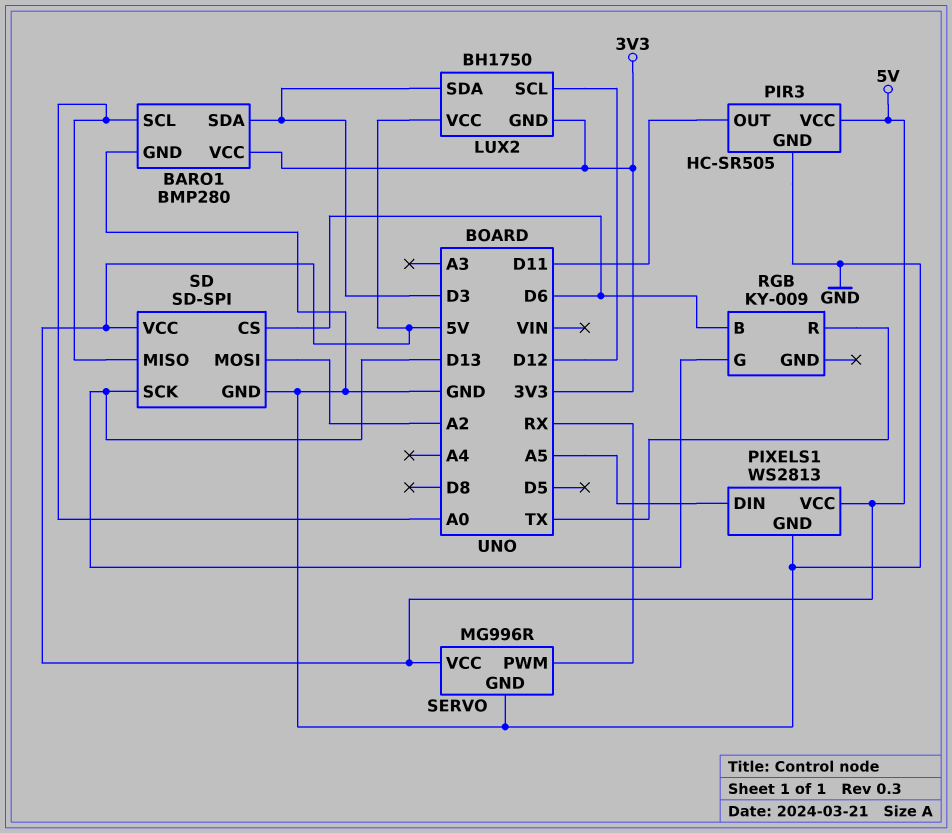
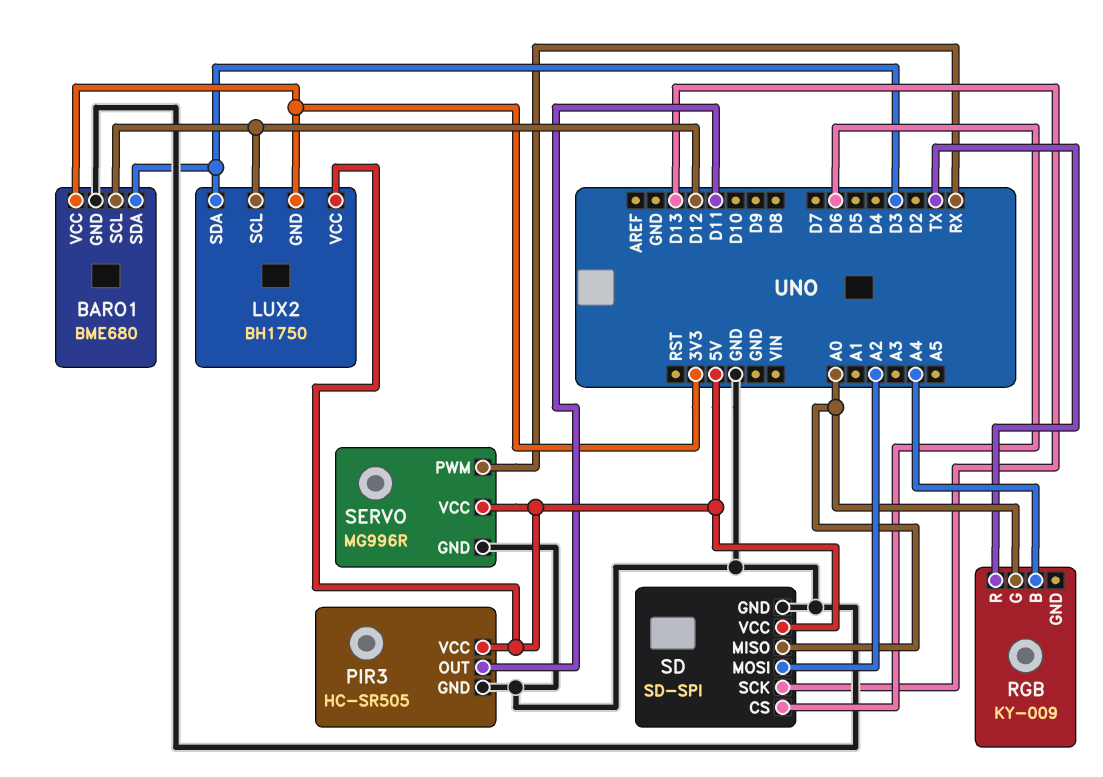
BARO1: BMP280 -> BME680
BARO1 pin SCL: A0 -> D12
PIXELS1: WS2813 -> none
PIXELS1 pin DIN: A5 -> none
PIXELS1 pin GND: GND -> none
PIXELS1 pin VCC: 5V -> none
RGB pin B: D6 -> A4
RGB pin G: D13 -> A0

